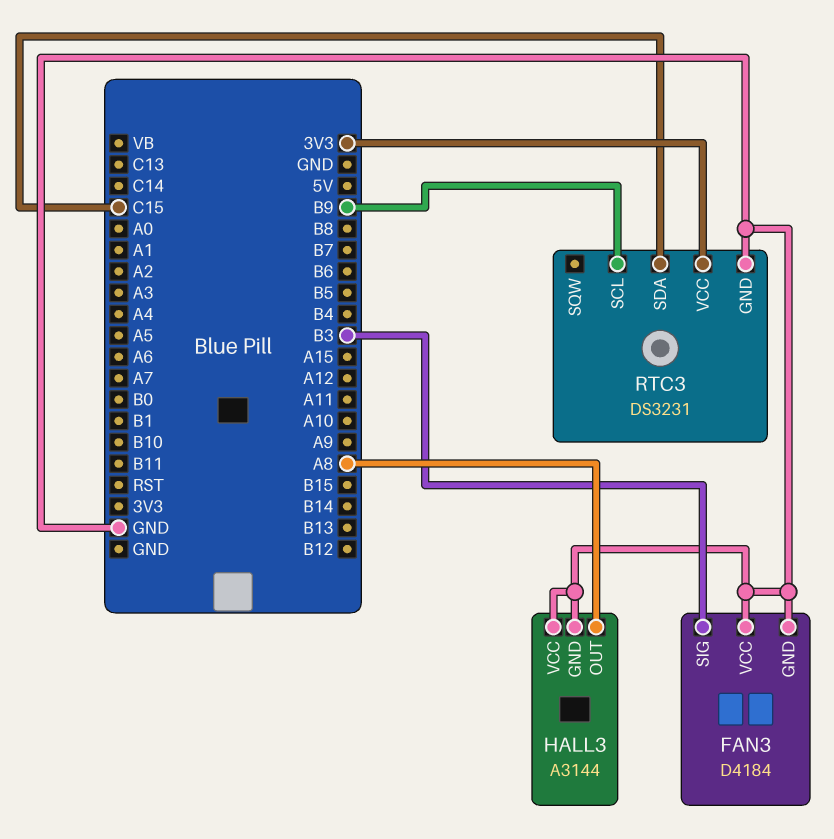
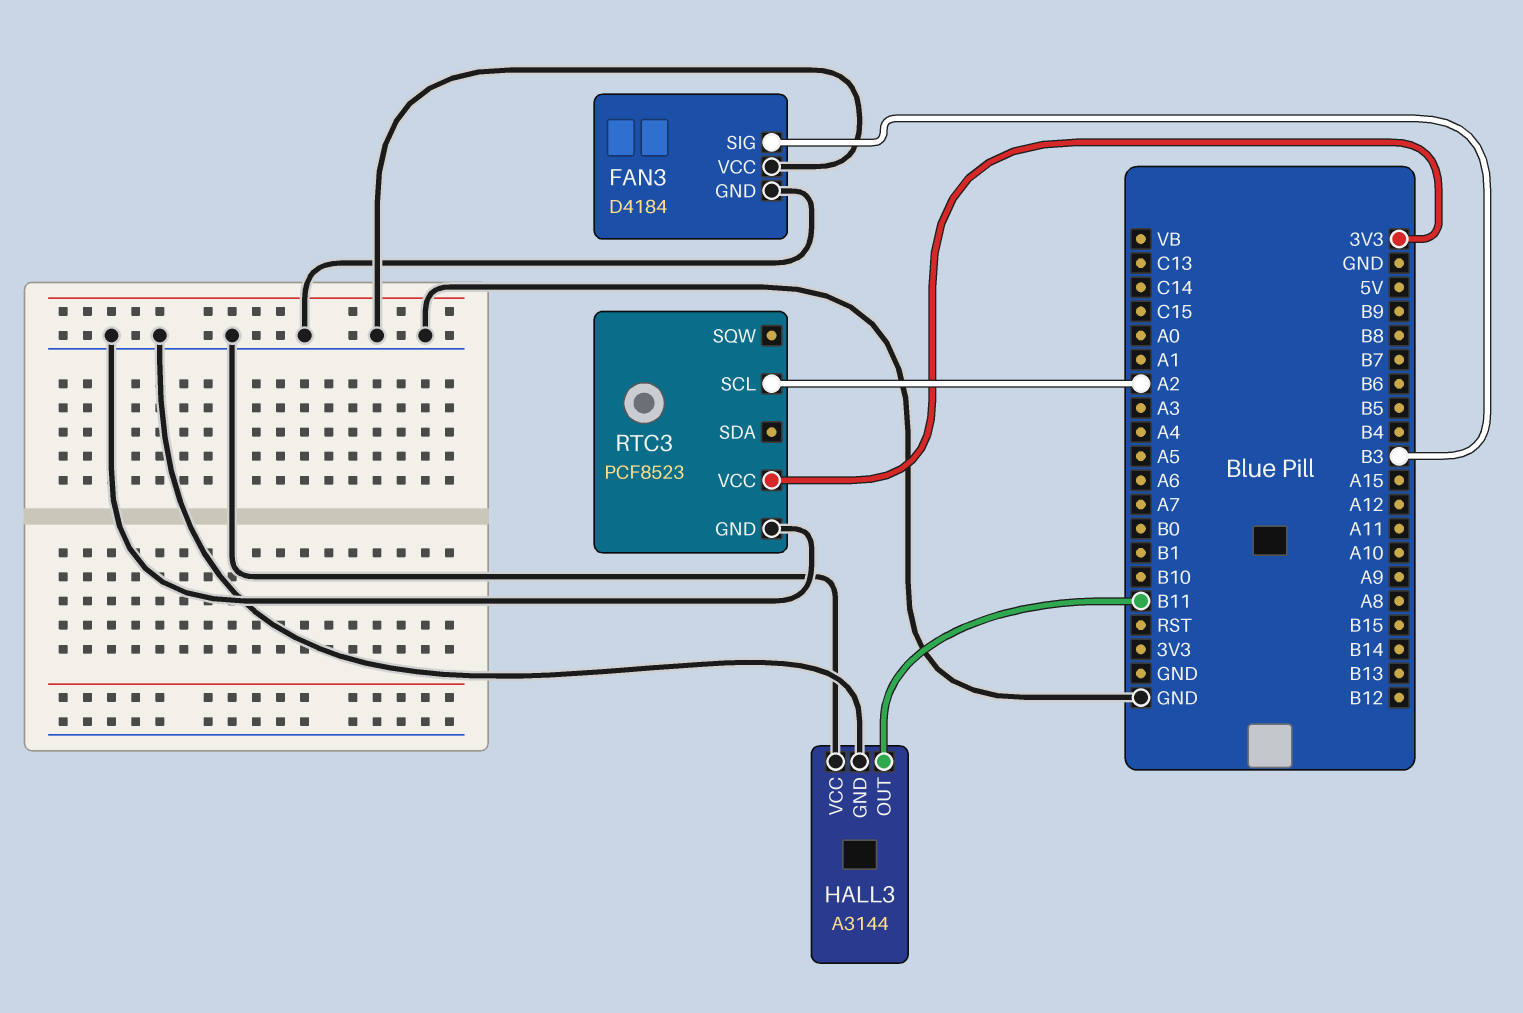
HALL3 pin OUT: A8 -> B11
RTC3: DS3231 -> PCF8523
RTC3 pin SCL: B9 -> A2
RTC3 pin SDA: C15 -> none

